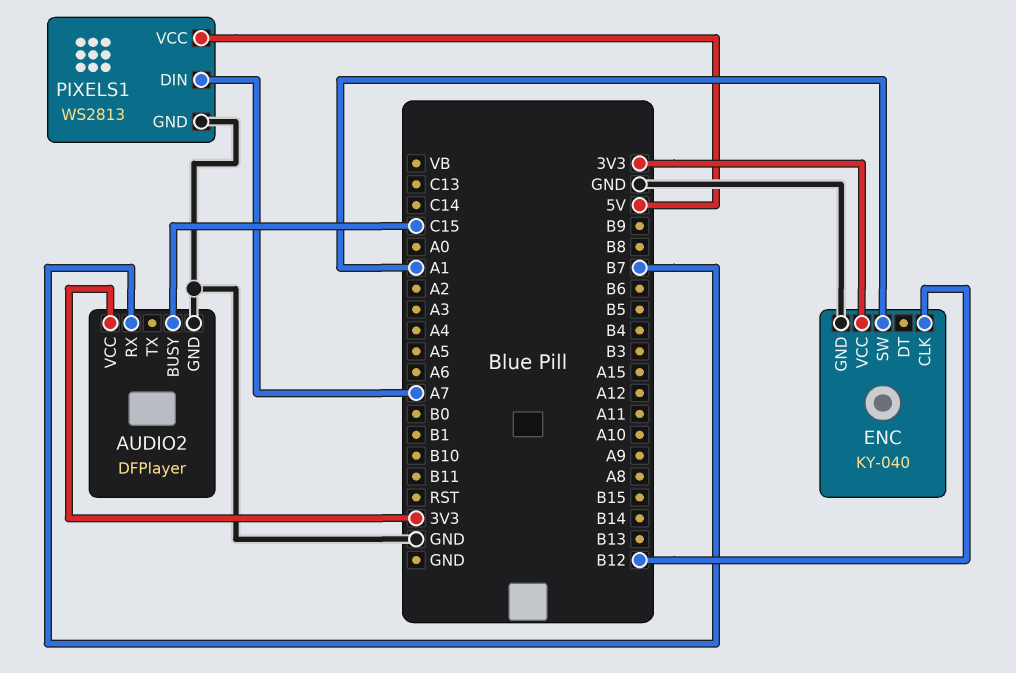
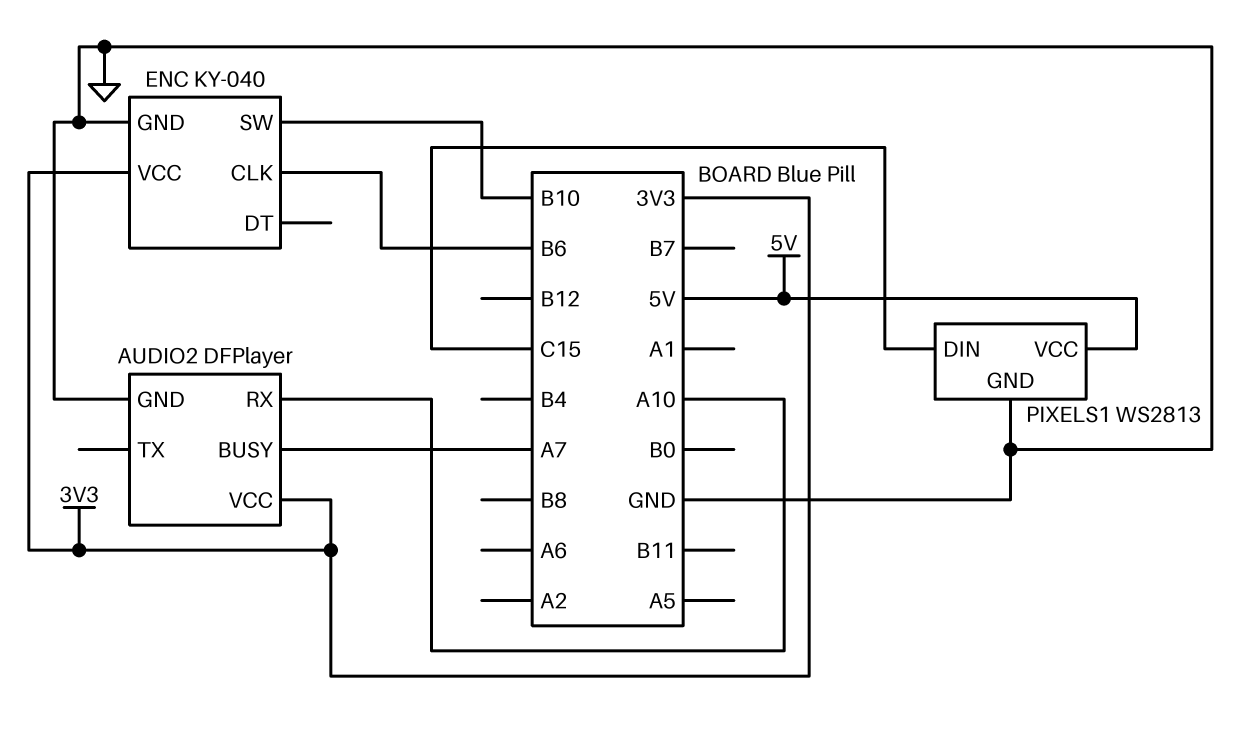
AUDIO2 pin BUSY: C15 -> A7
AUDIO2 pin RX: B7 -> A10
ENC pin CLK: B12 -> B6
ENC pin SW: A1 -> B10
PIXELS1 pin DIN: A7 -> C15

